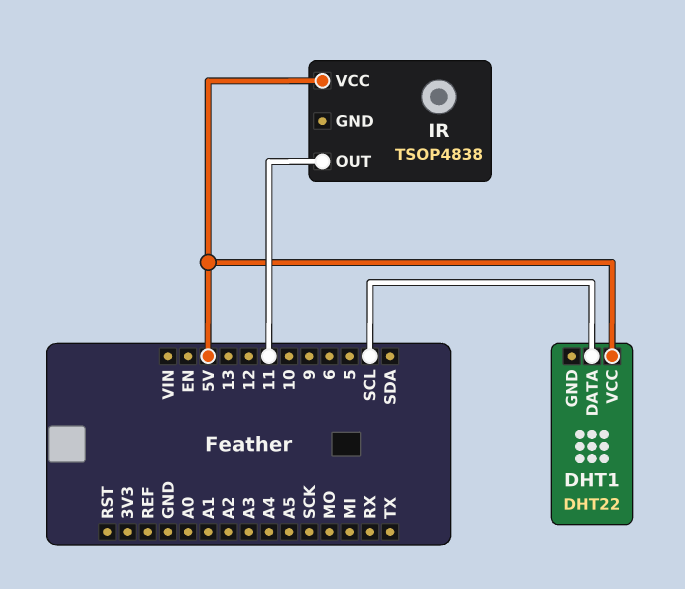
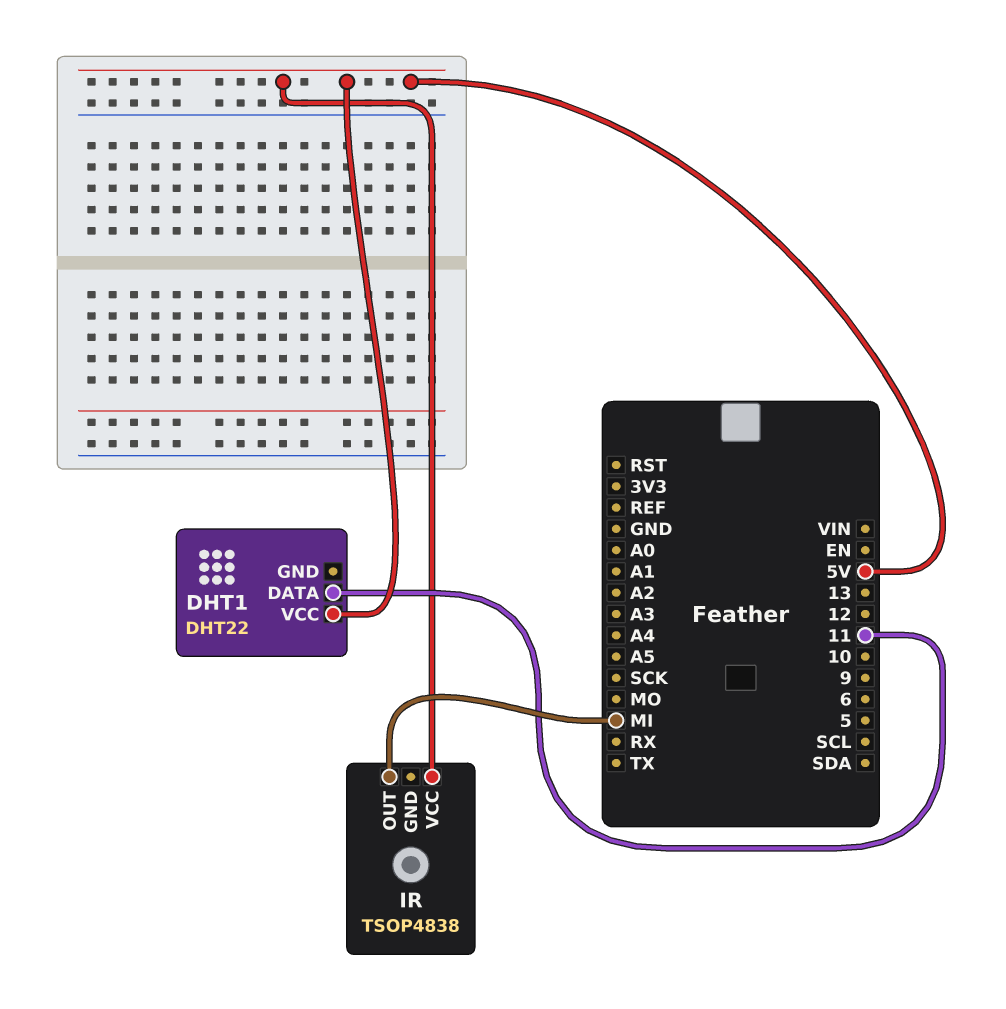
DHT1 pin DATA: SCL -> 11
IR pin OUT: 11 -> MI

